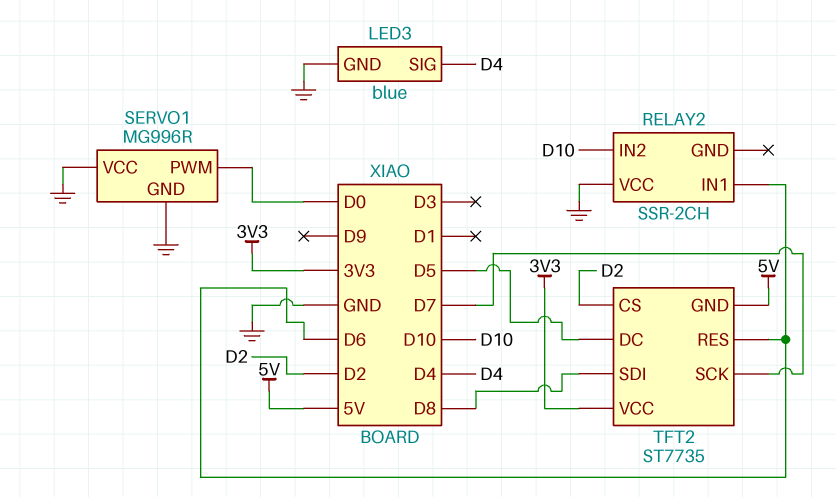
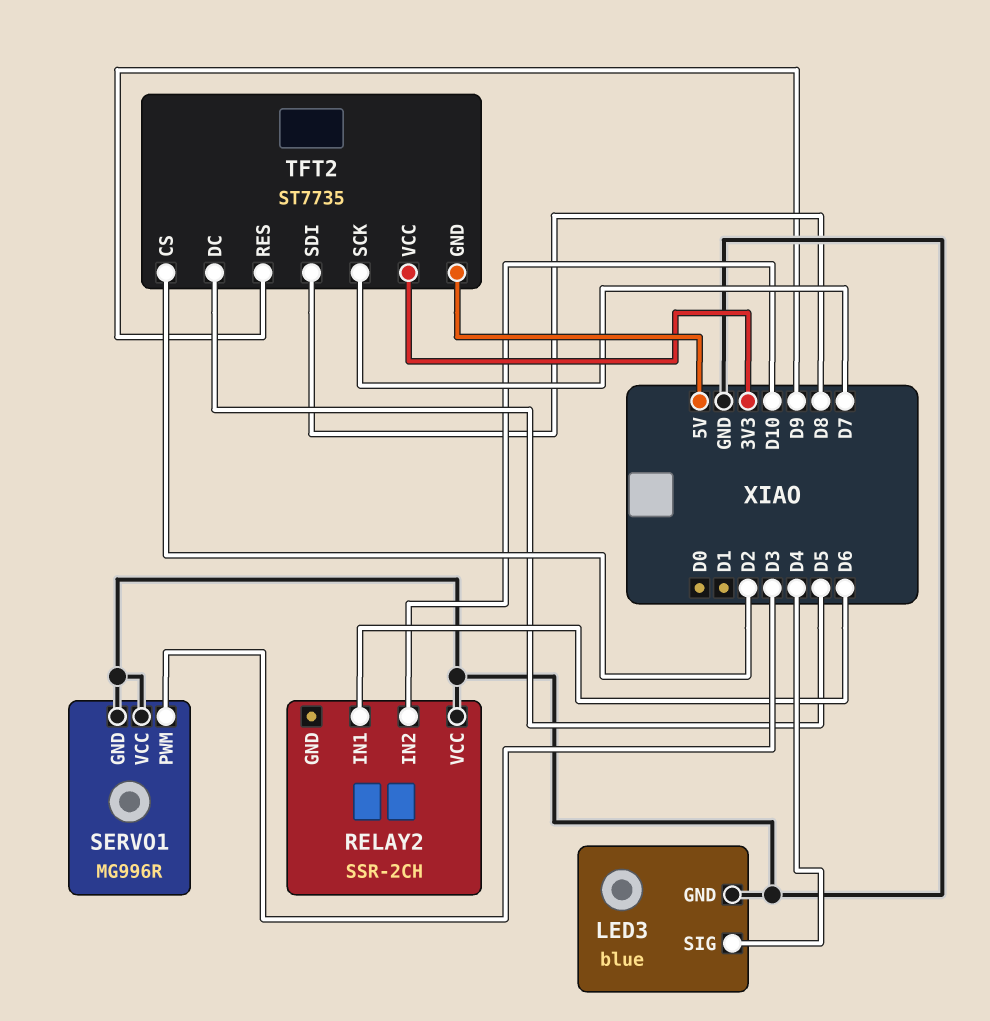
SERVO1 pin PWM: D0 -> D3
TFT2 pin RES: D6 -> D9

